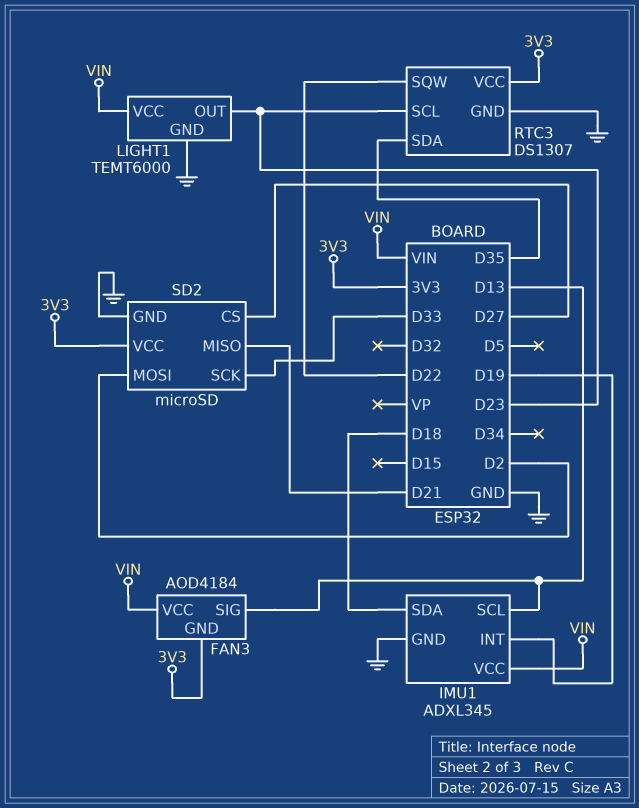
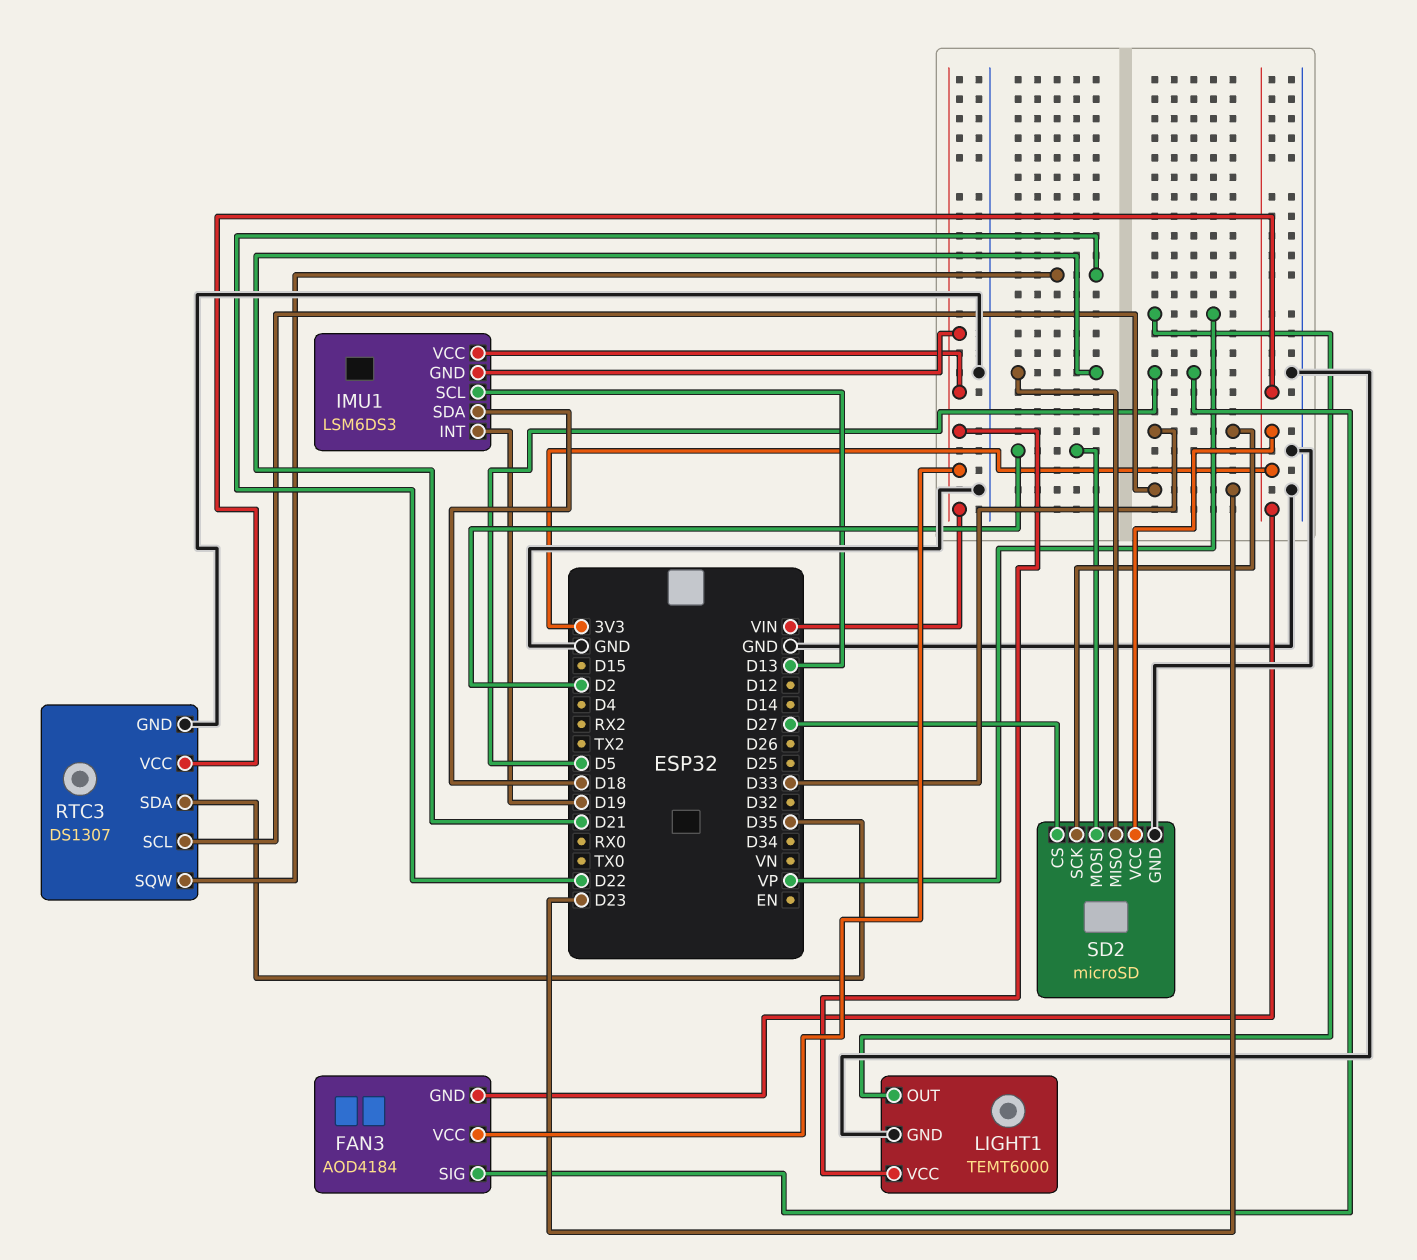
FAN3 pin SIG: D13 -> D5
IMU1: ADXL345 -> LSM6DS3
IMU1 pin GND: GND -> VIN
LIGHT1 pin OUT: D23 -> VP

